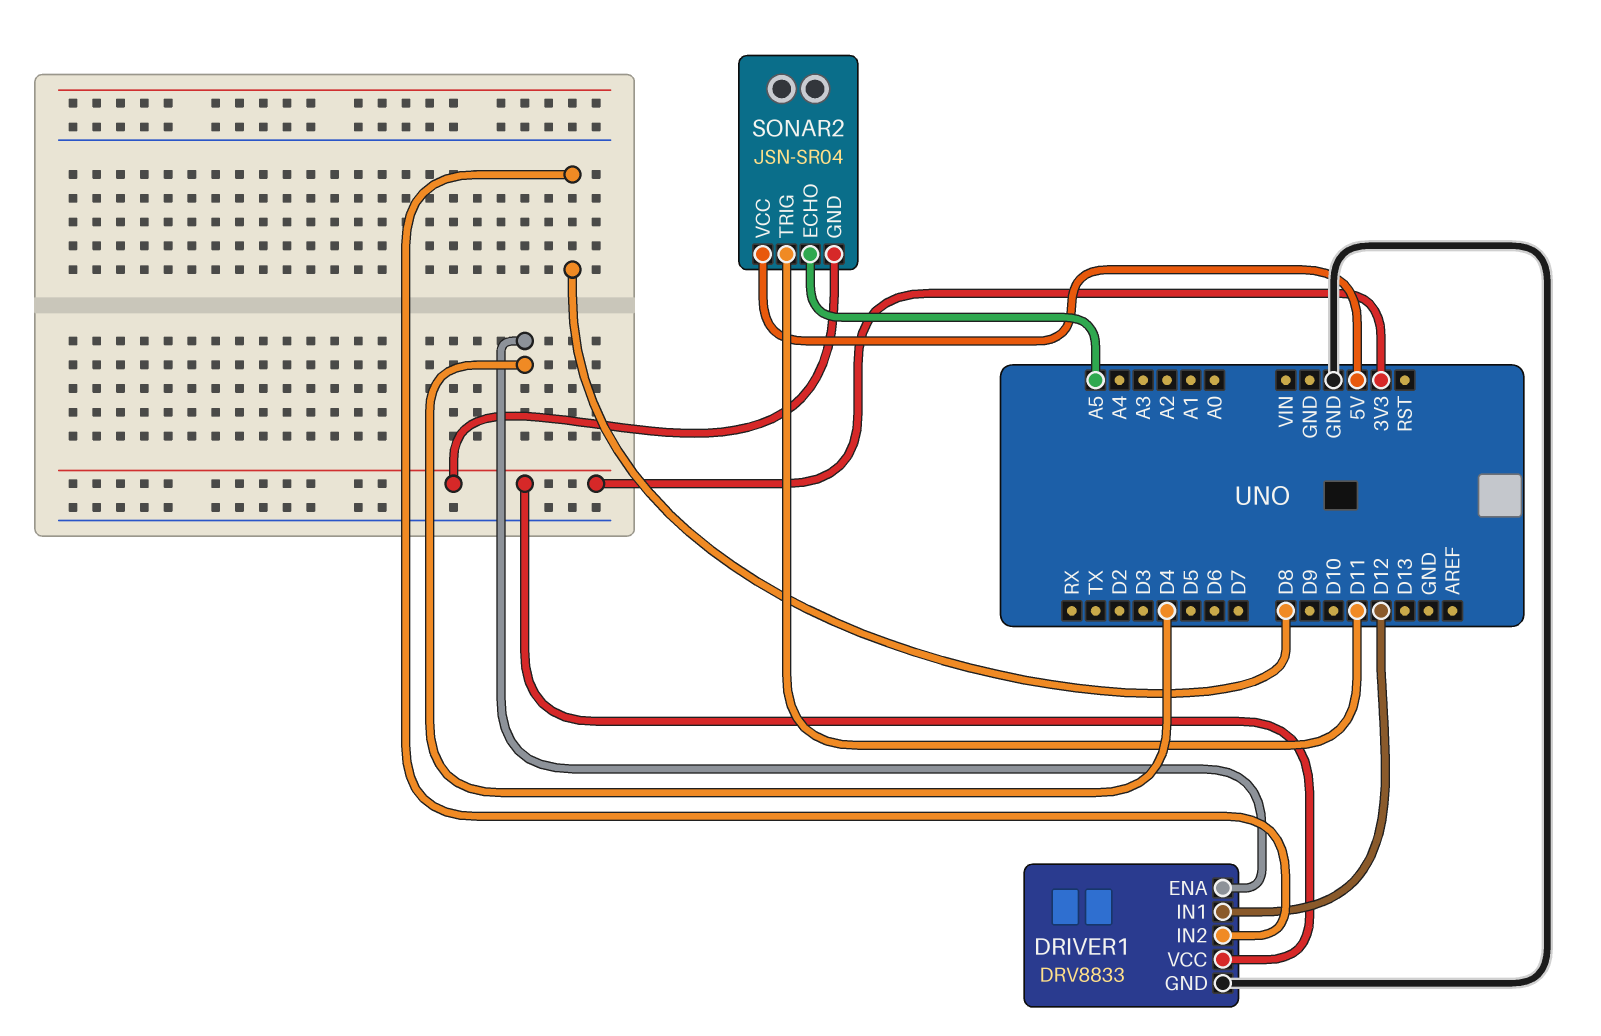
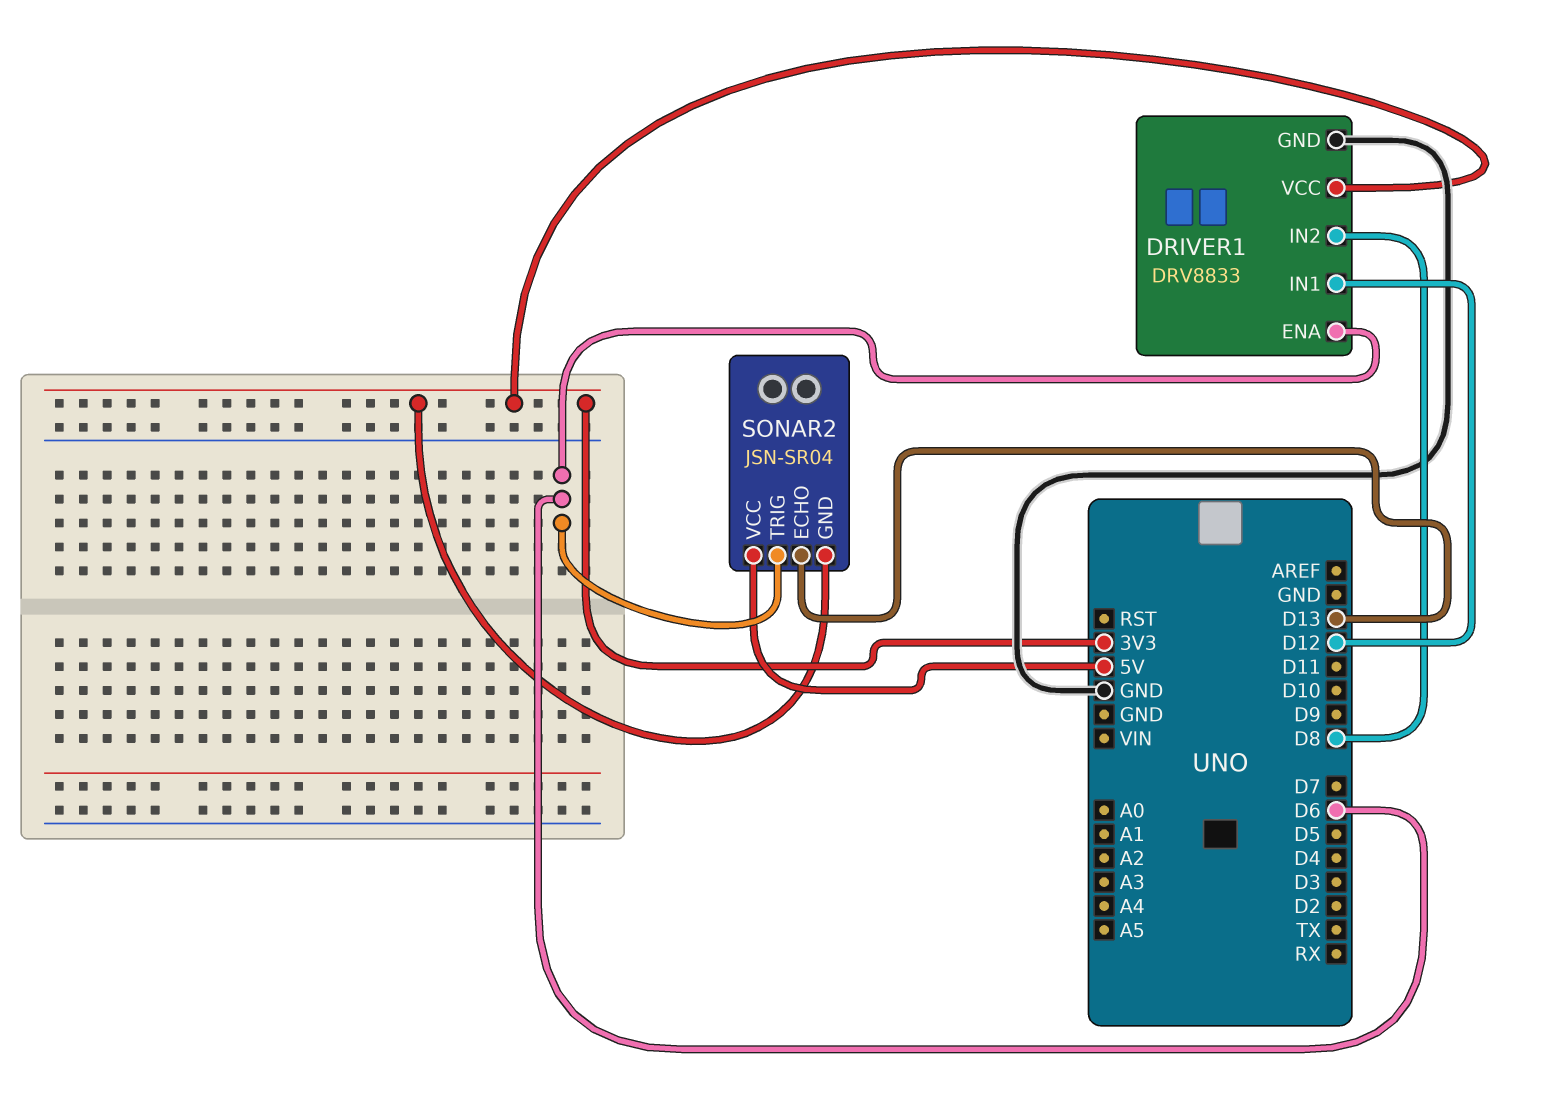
DRIVER1 pin ENA: D4 -> D6
SONAR2 pin ECHO: A5 -> D13
SONAR2 pin TRIG: D11 -> D6

